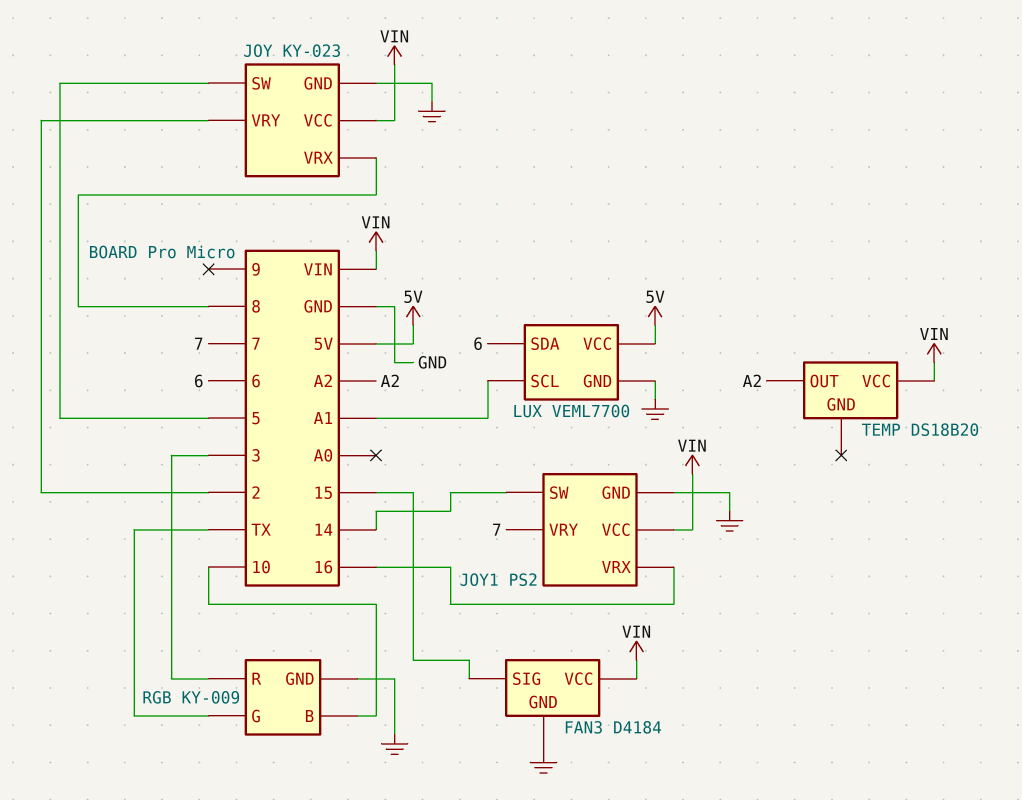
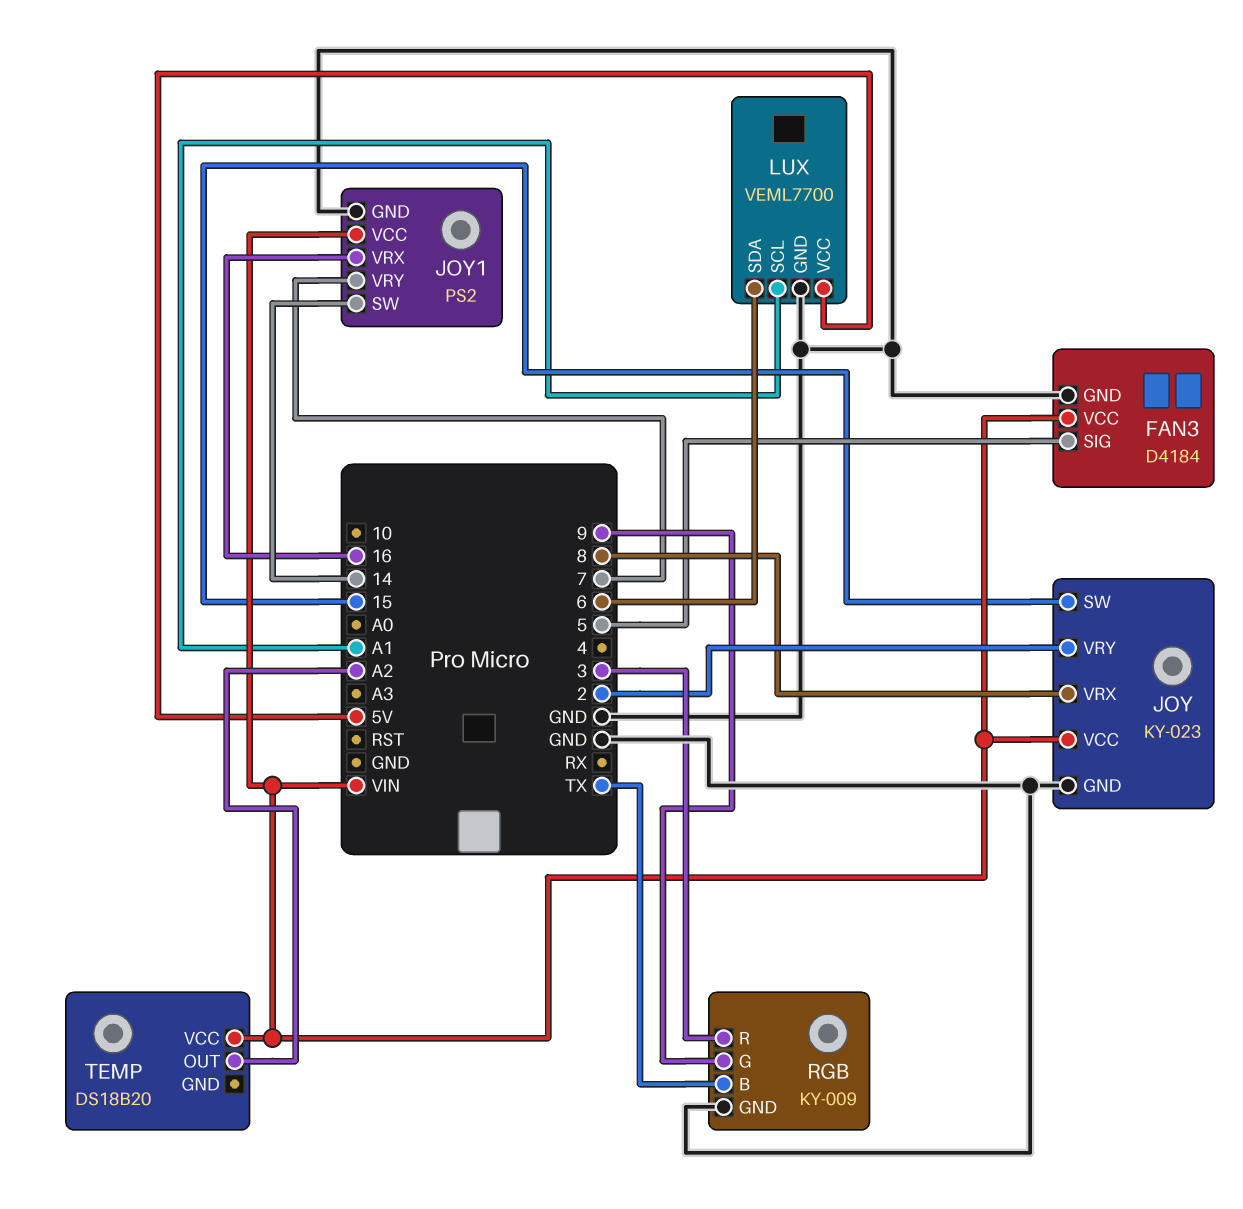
FAN3 pin SIG: 15 -> 5
JOY pin SW: 5 -> 15
RGB pin B: 10 -> TX
RGB pin G: TX -> 9

